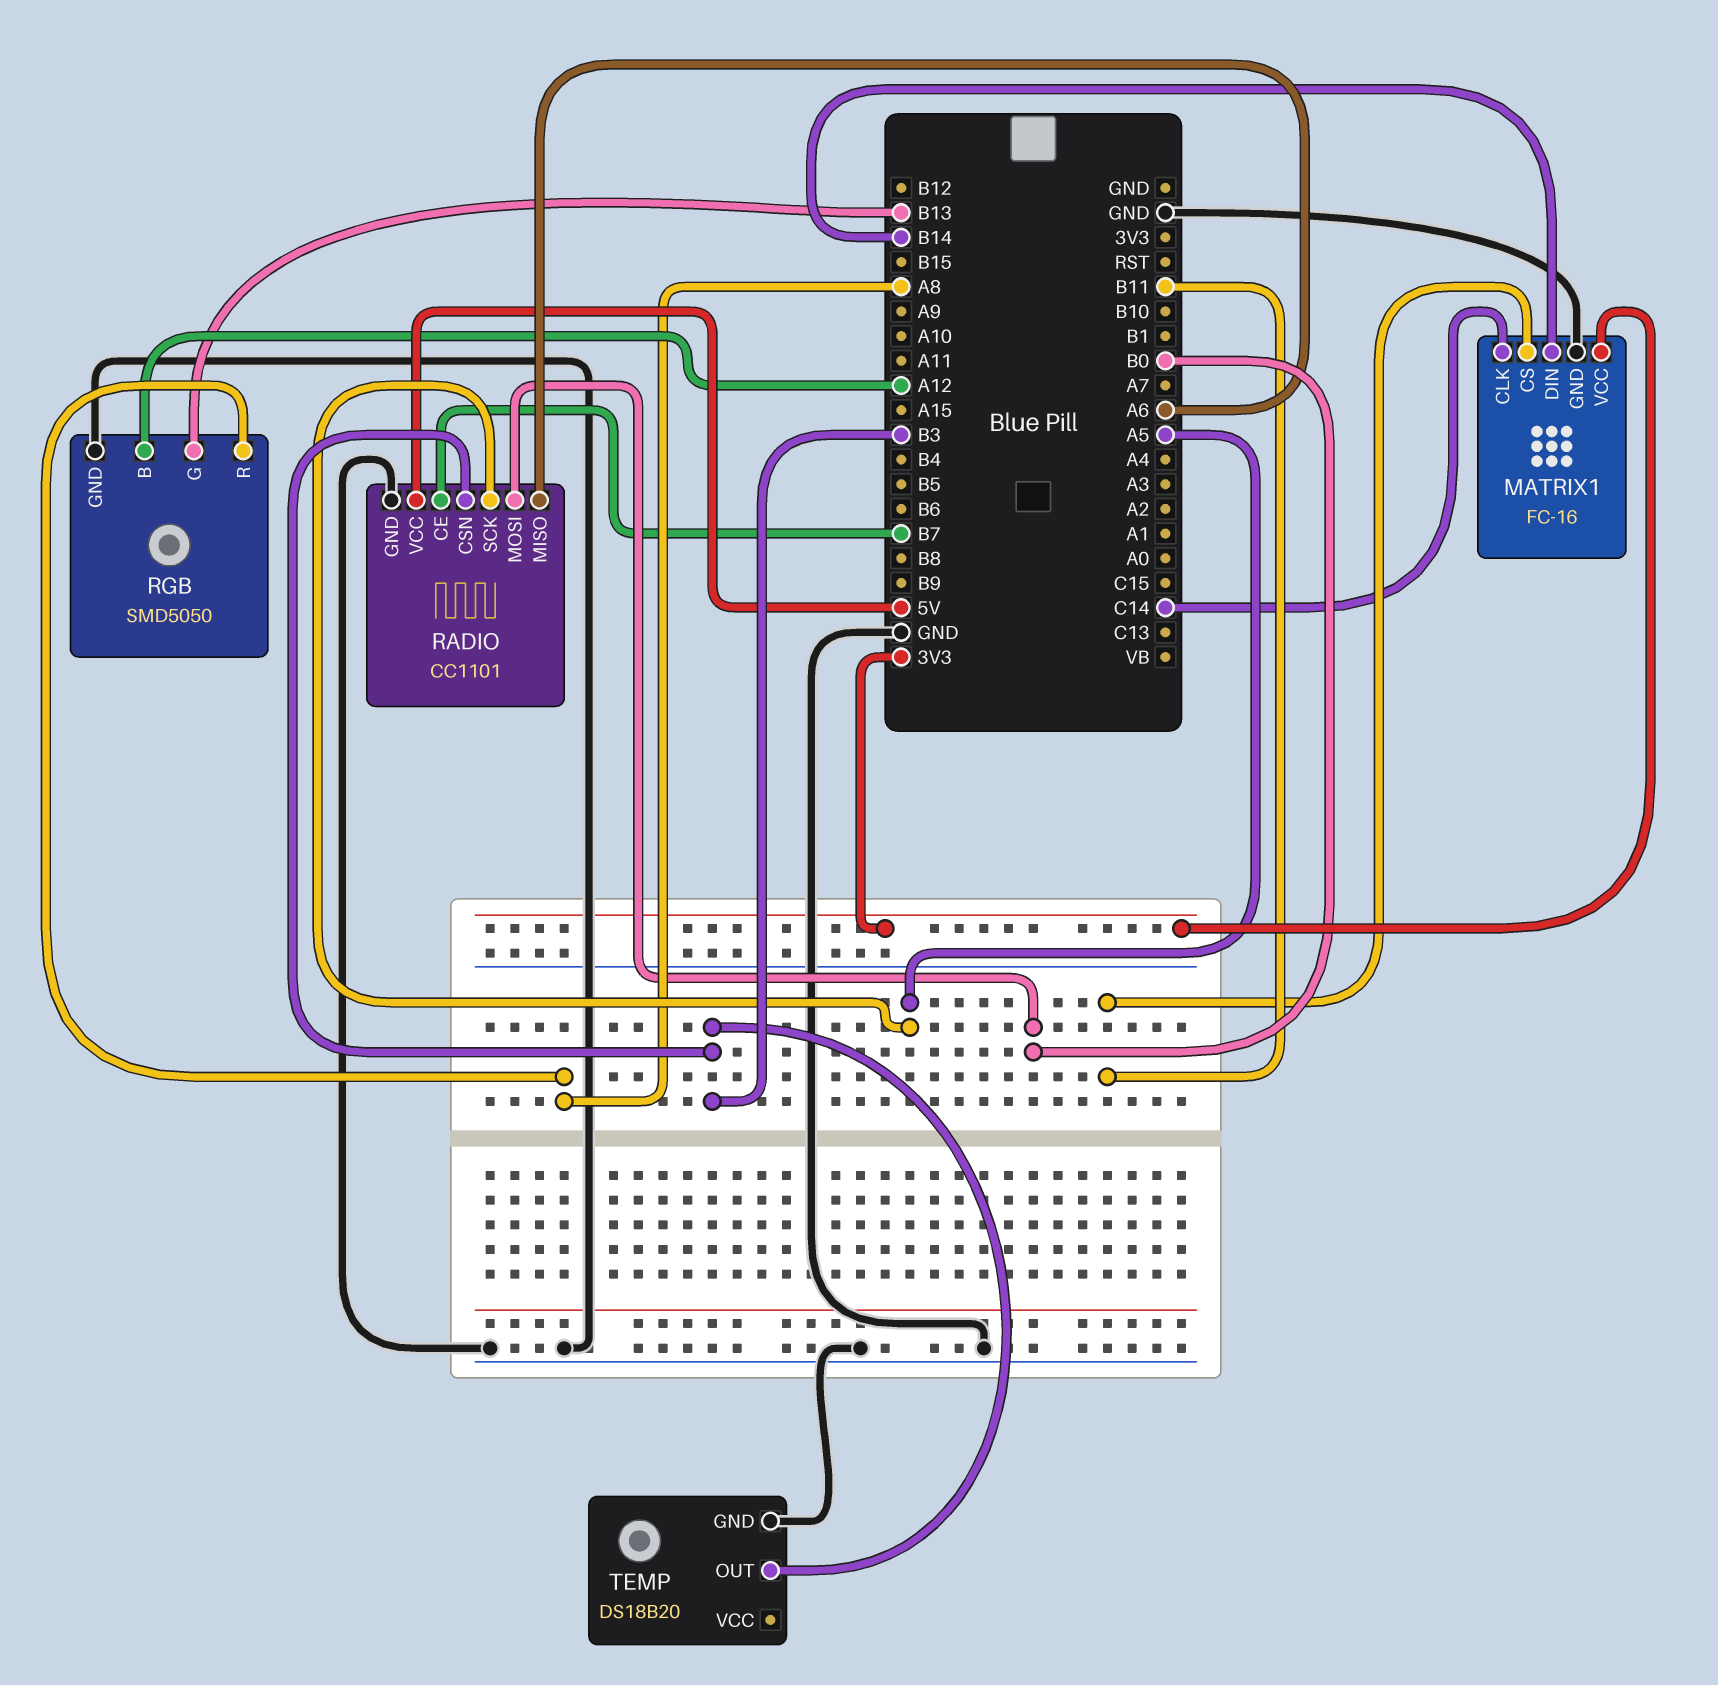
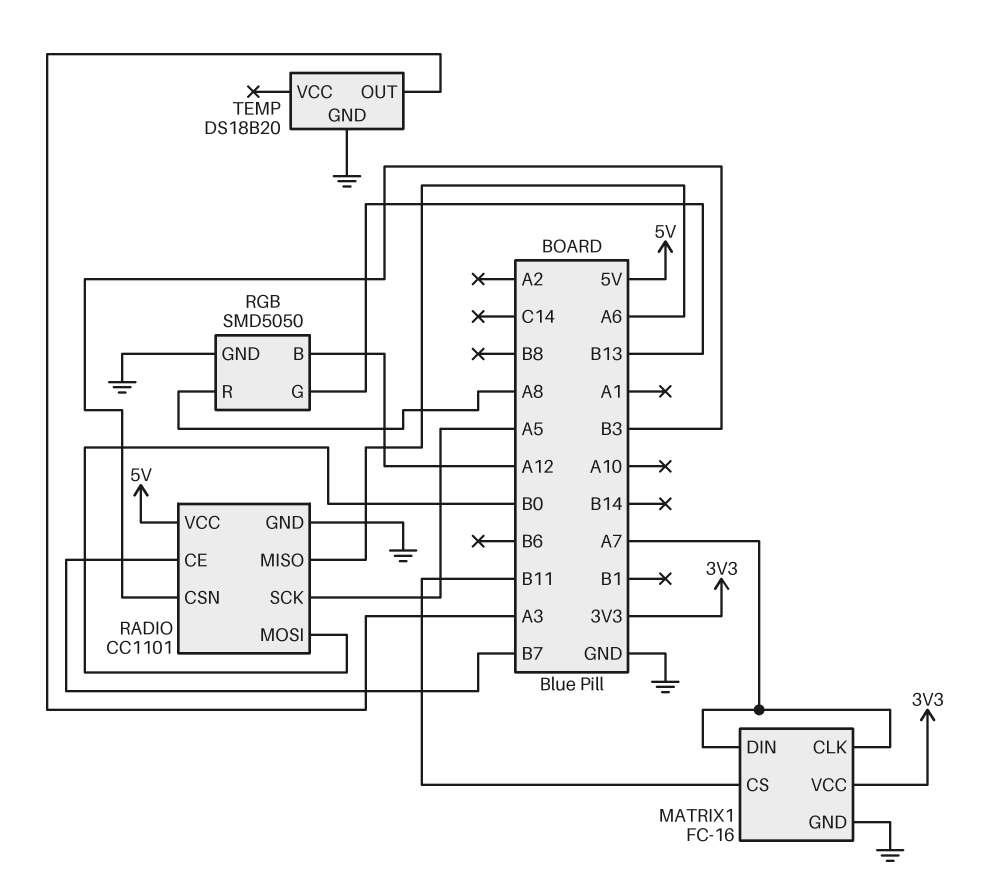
MATRIX1 pin CLK: C14 -> A7
MATRIX1 pin DIN: B14 -> A7
TEMP pin OUT: B3 -> A3

